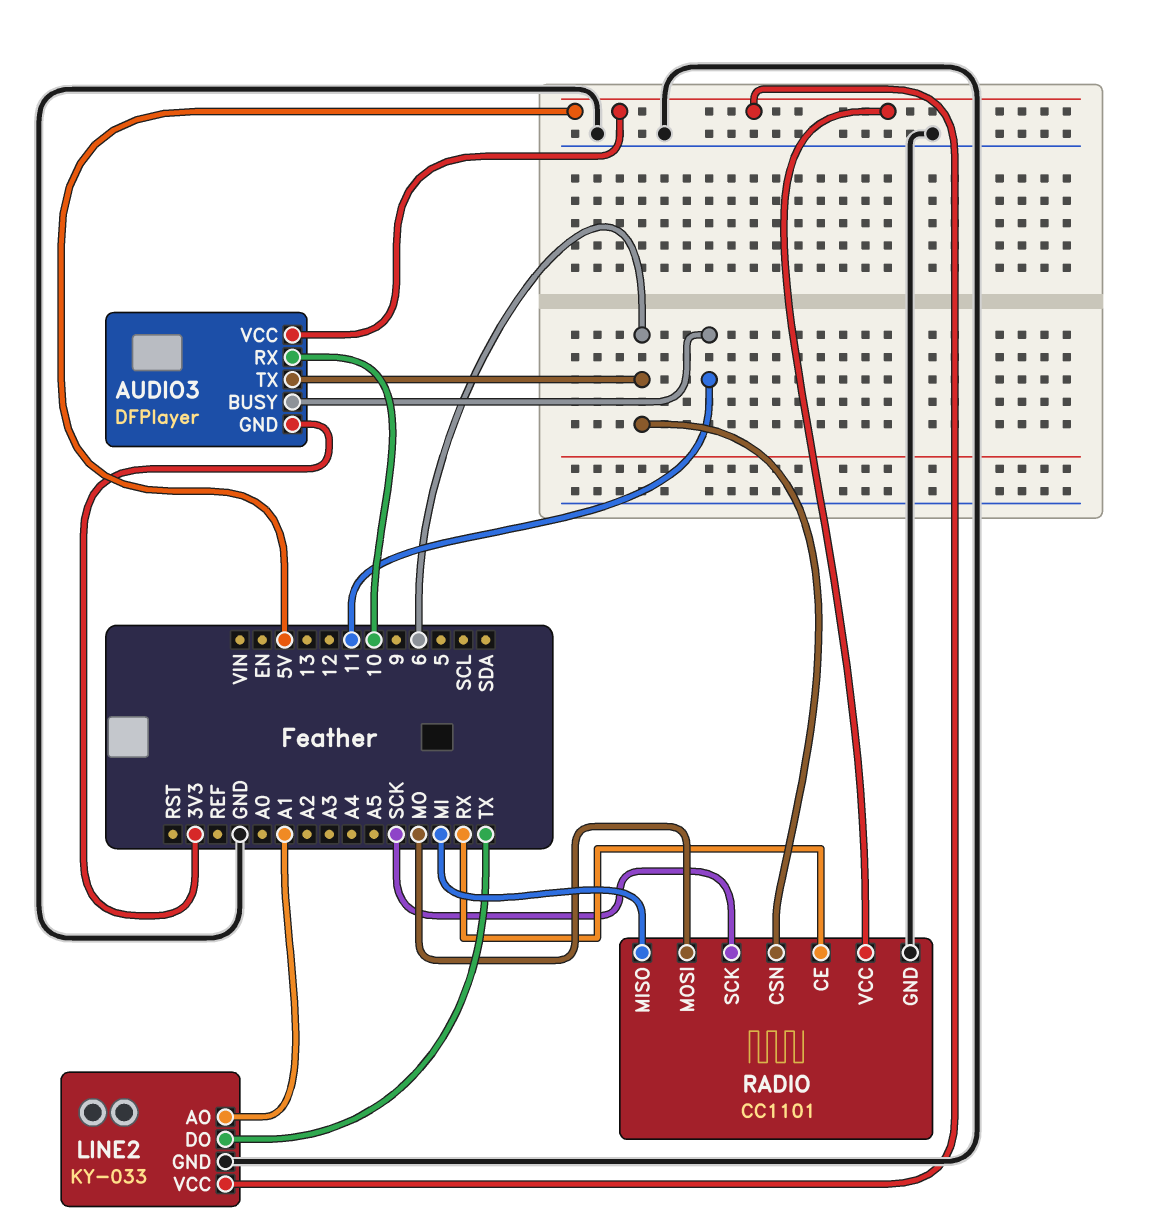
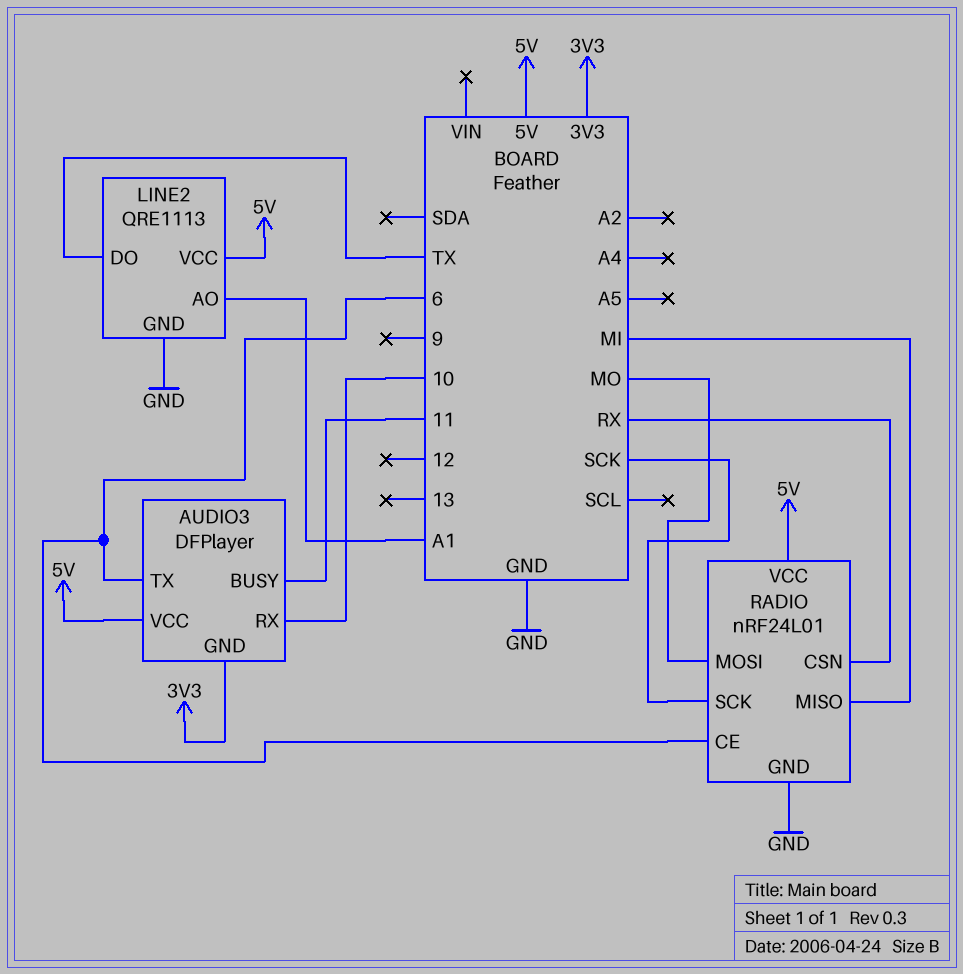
LINE2: KY-033 -> QRE1113
RADIO: CC1101 -> nRF24L01
RADIO pin CE: RX -> 6
RADIO pin CSN: 6 -> RX

